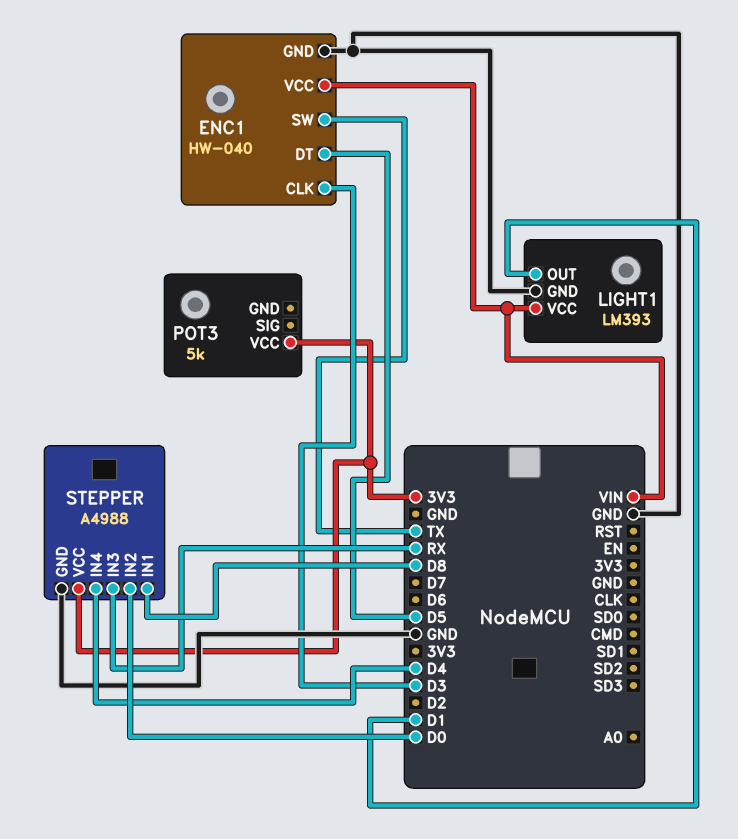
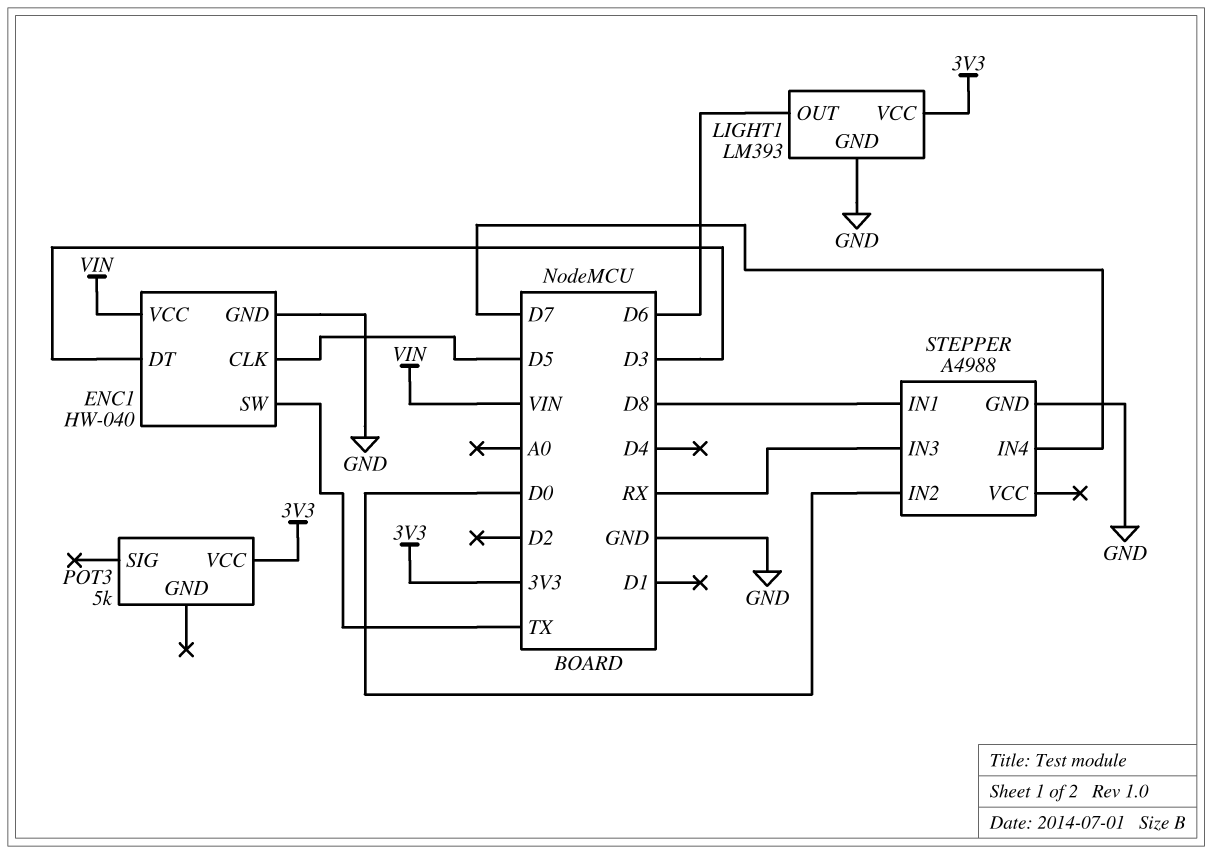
ENC1 pin CLK: D3 -> D5
ENC1 pin DT: D5 -> D3
LIGHT1 pin OUT: D1 -> D6
LIGHT1 pin VCC: VIN -> 3V3
STEPPER pin IN4: D4 -> D7
STEPPER pin VCC: 3V3 -> none

